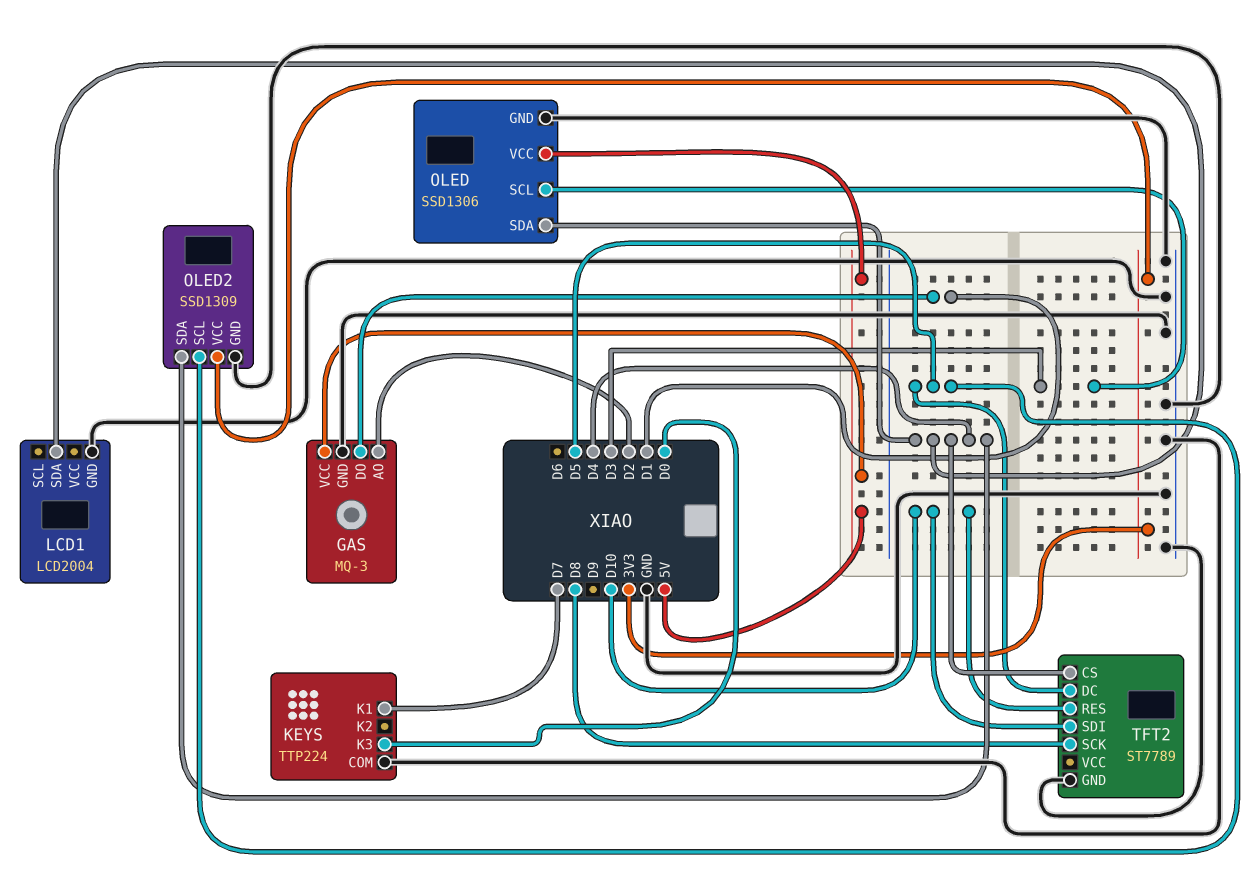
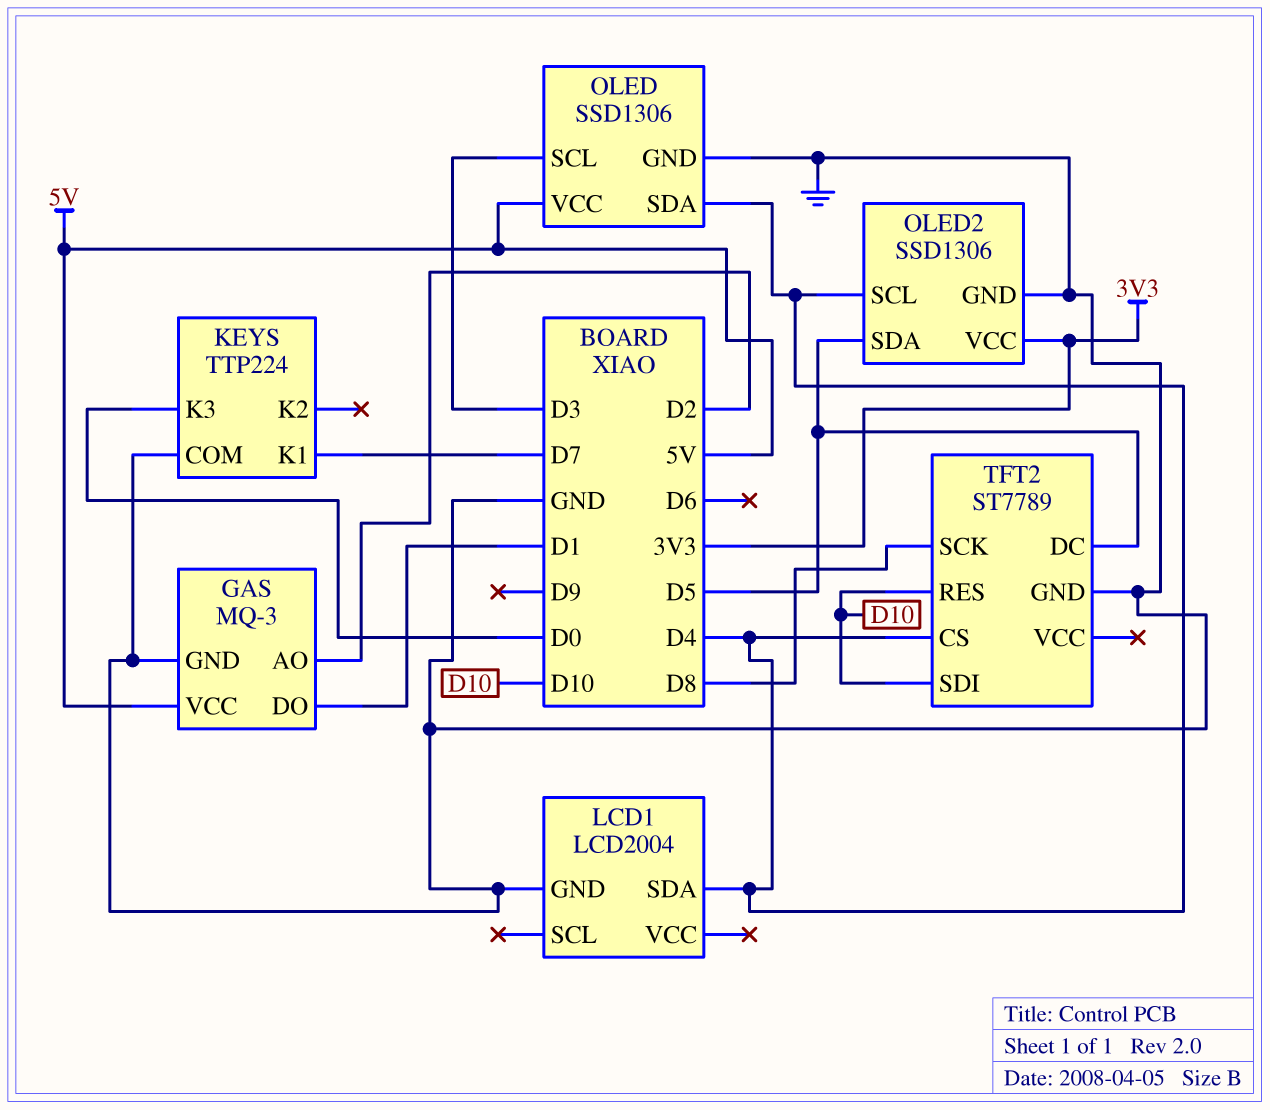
OLED2: SSD1309 -> SSD1306
OLED2 pin SCL: D5 -> D4
OLED2 pin SDA: D4 -> D5

